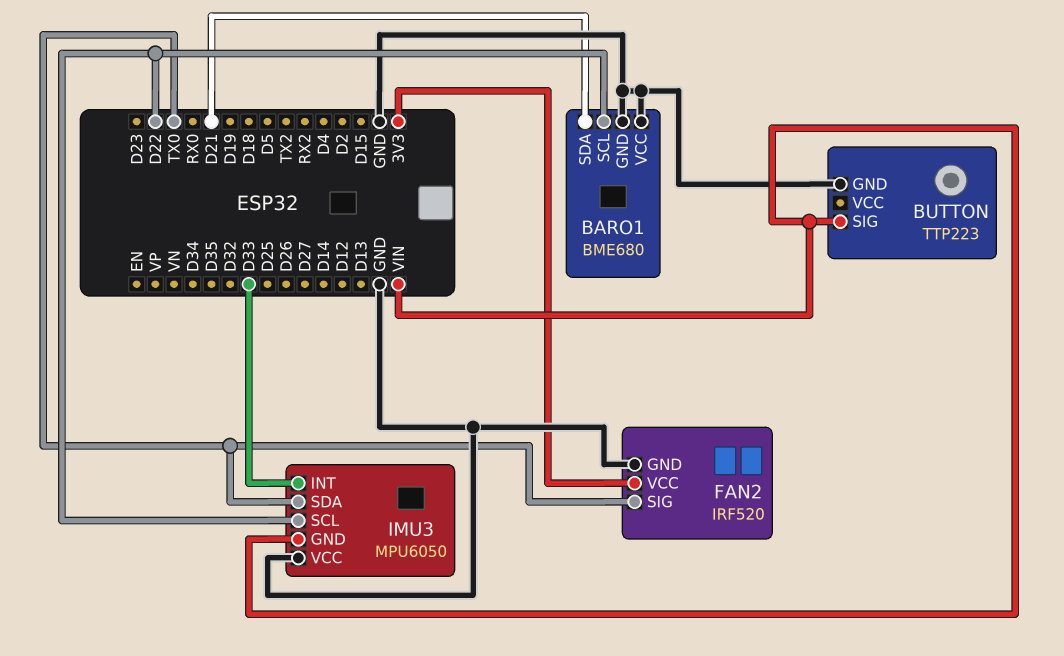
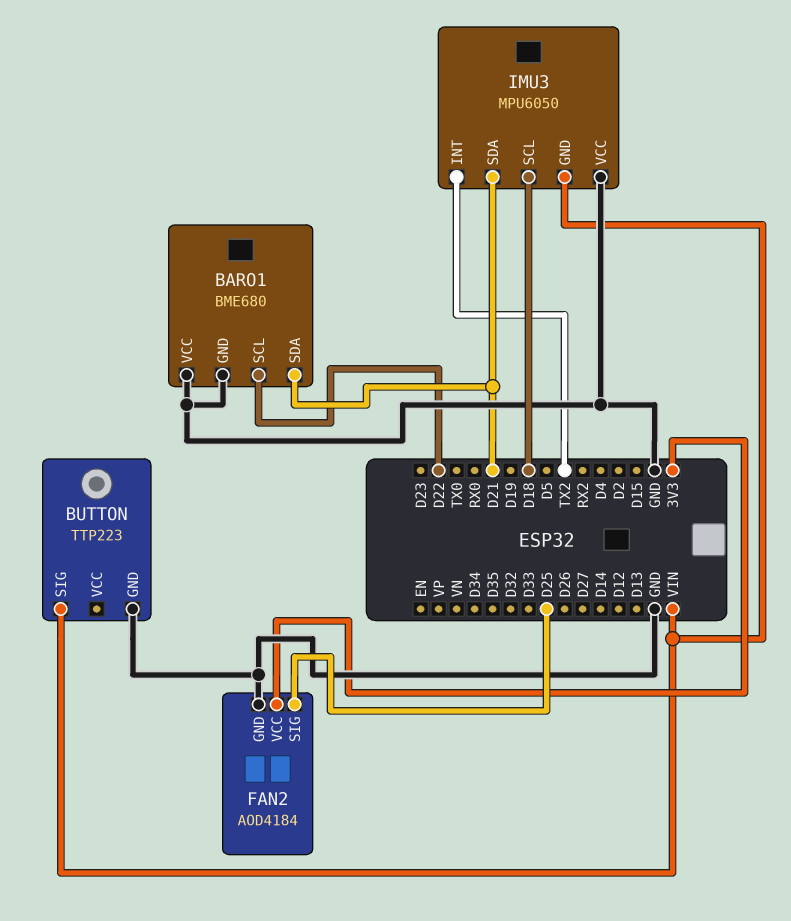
FAN2: IRF520 -> AOD4184
FAN2 pin SIG: TX0 -> D25
IMU3 pin INT: D33 -> TX2
IMU3 pin SCL: D22 -> D18
IMU3 pin SDA: TX0 -> D21

